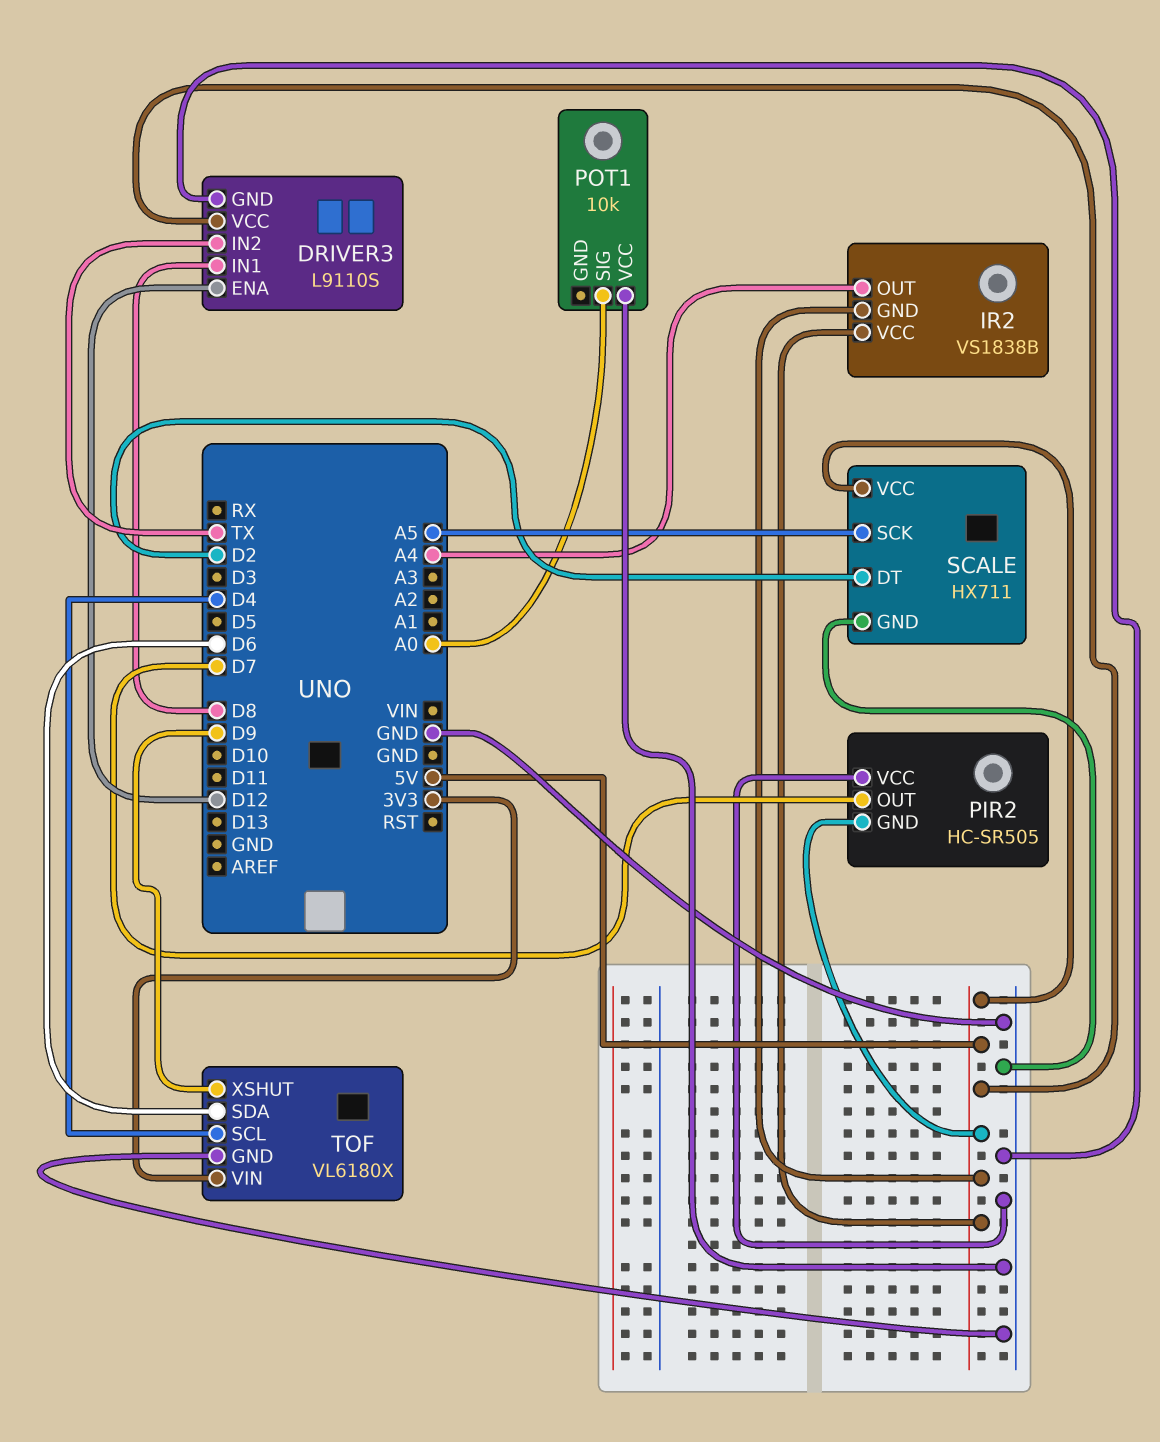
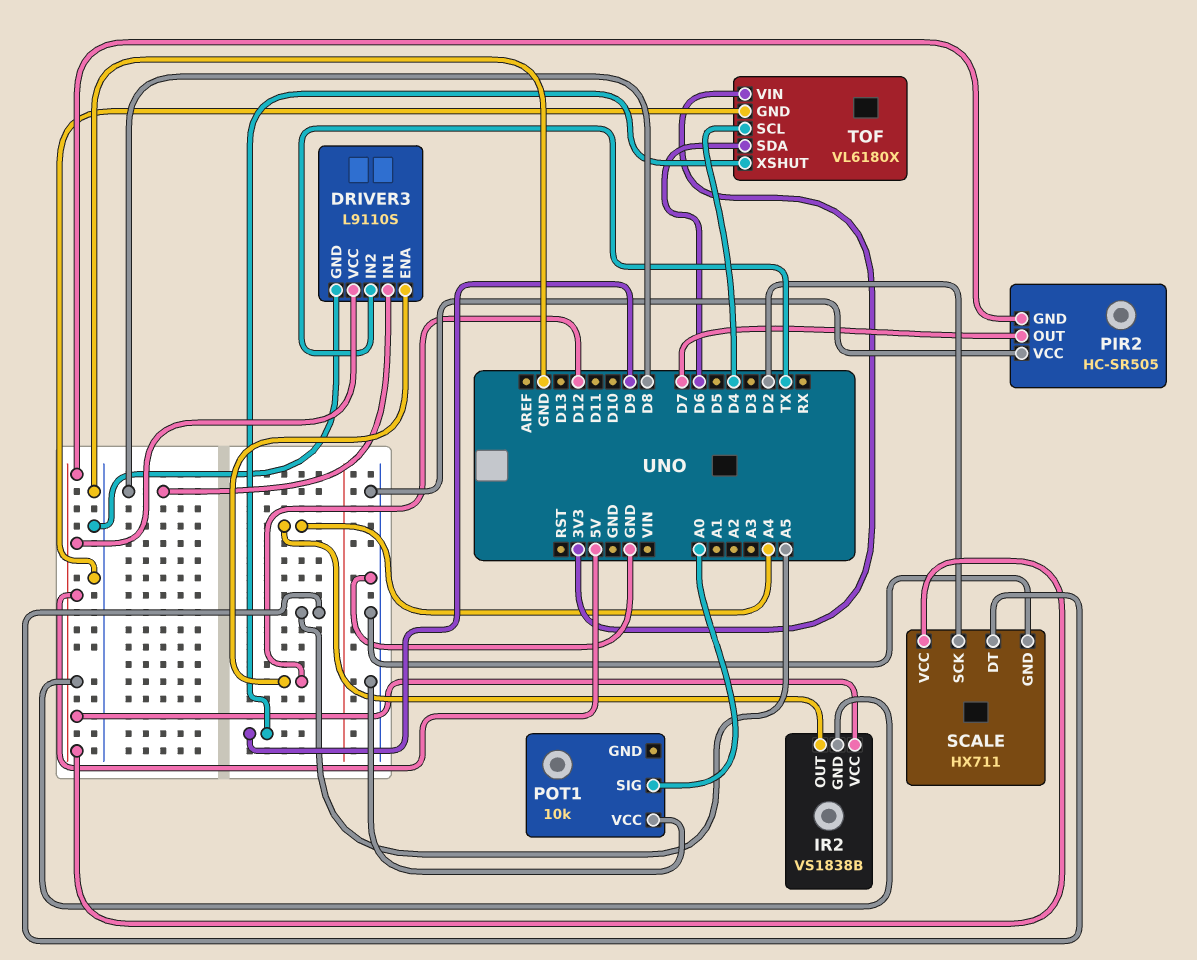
SCALE pin DT: D2 -> A5
SCALE pin SCK: A5 -> D2

